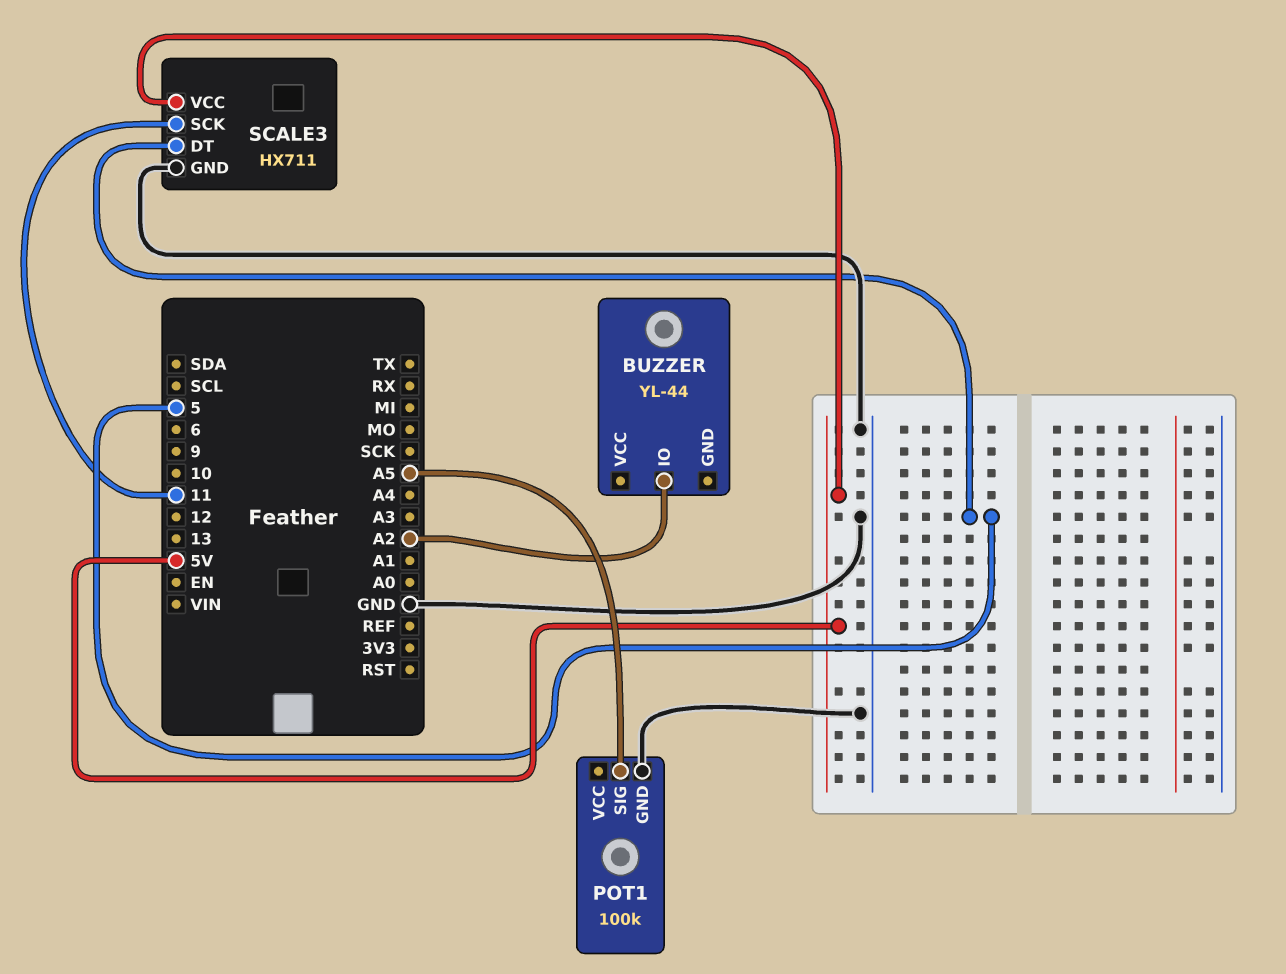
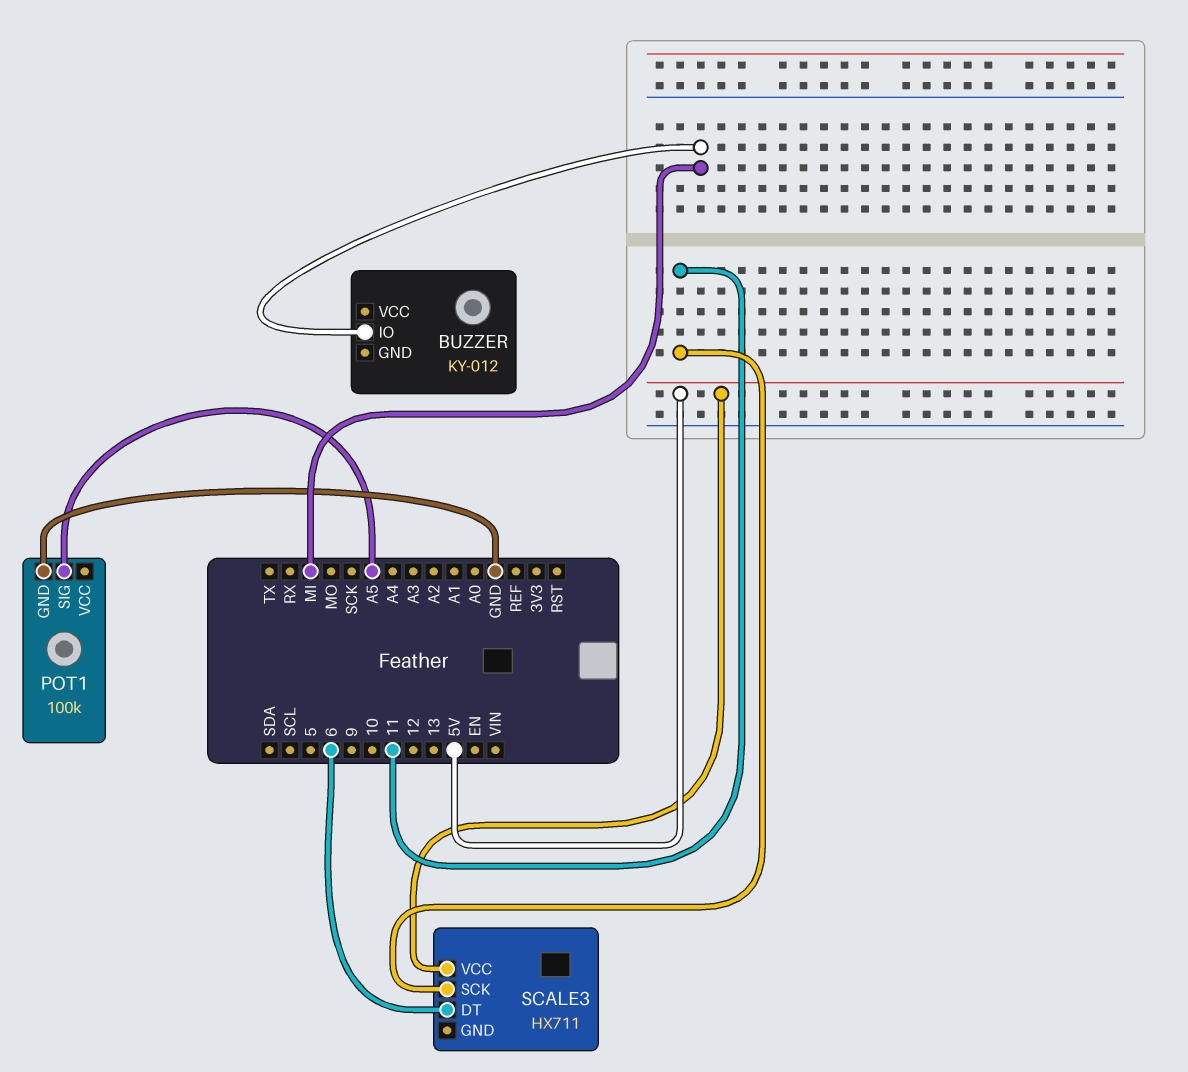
BUZZER: YL-44 -> KY-012
BUZZER pin IO: A2 -> MI
SCALE3 pin DT: 5 -> 6
SCALE3 pin GND: GND -> none

